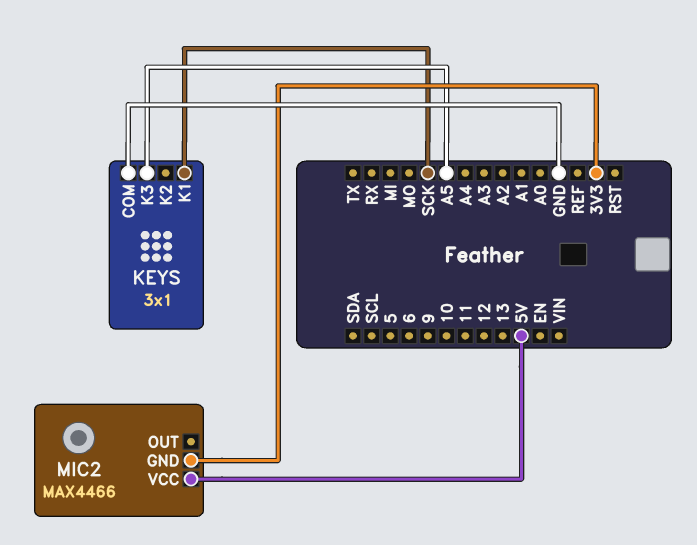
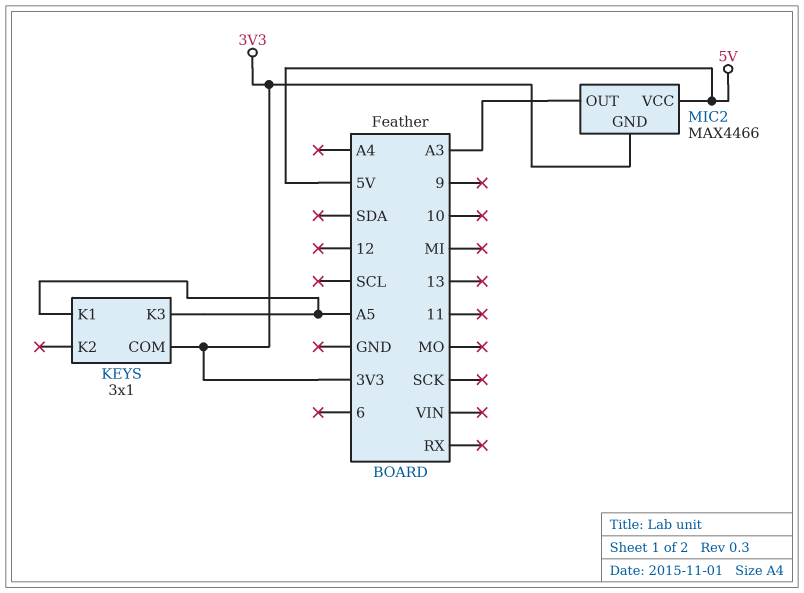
KEYS pin COM: GND -> 3V3
KEYS pin K1: SCK -> A5
MIC2 pin OUT: none -> A3

